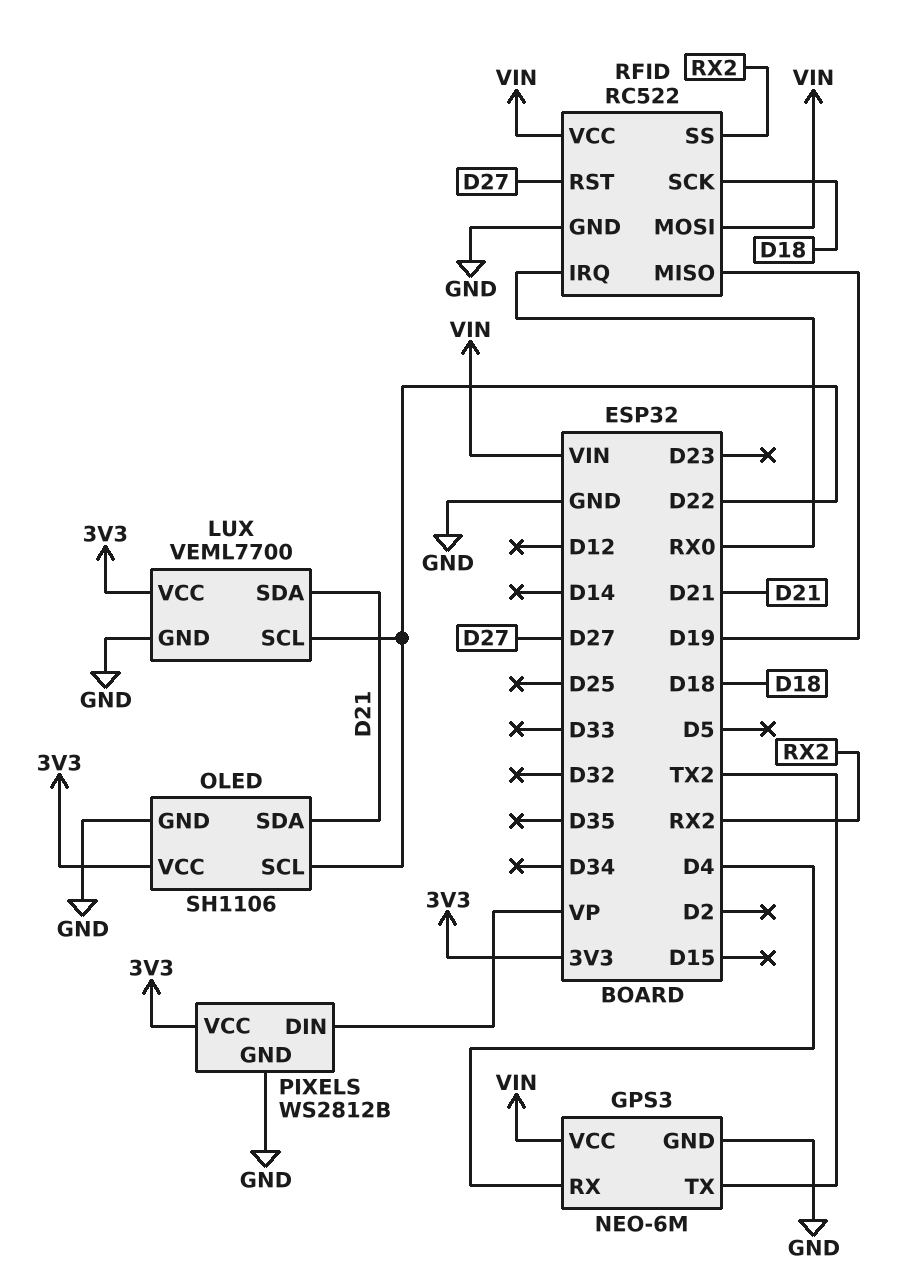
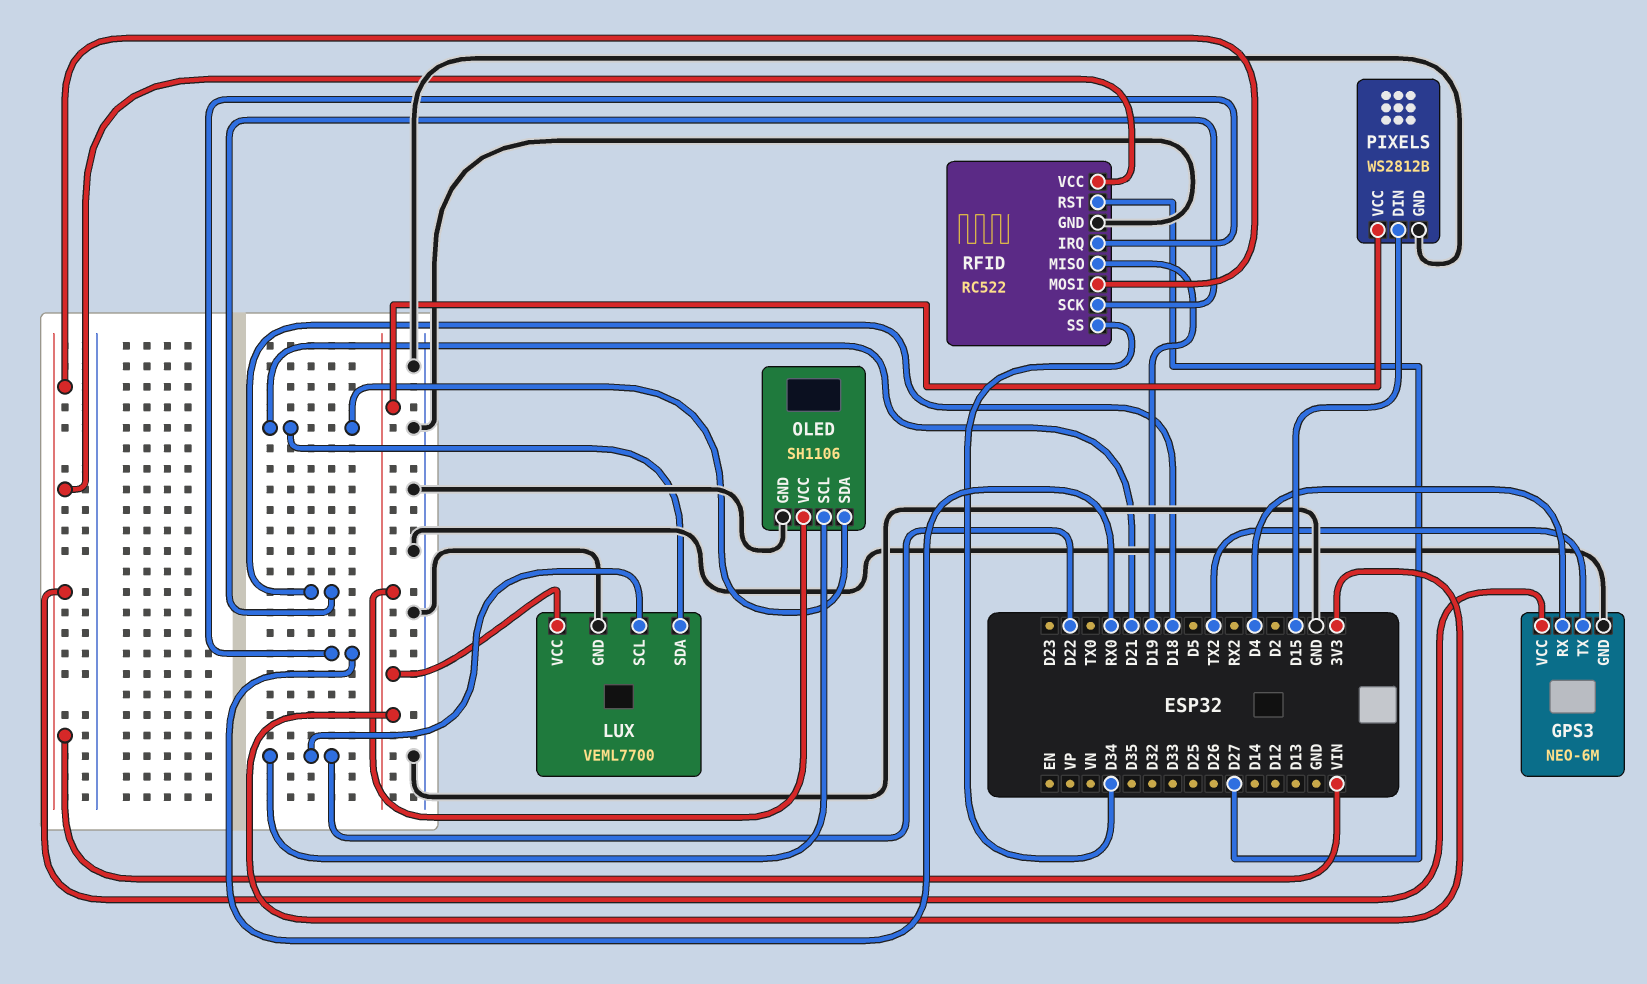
PIXELS pin DIN: VP -> D15
RFID pin SS: RX2 -> D34

